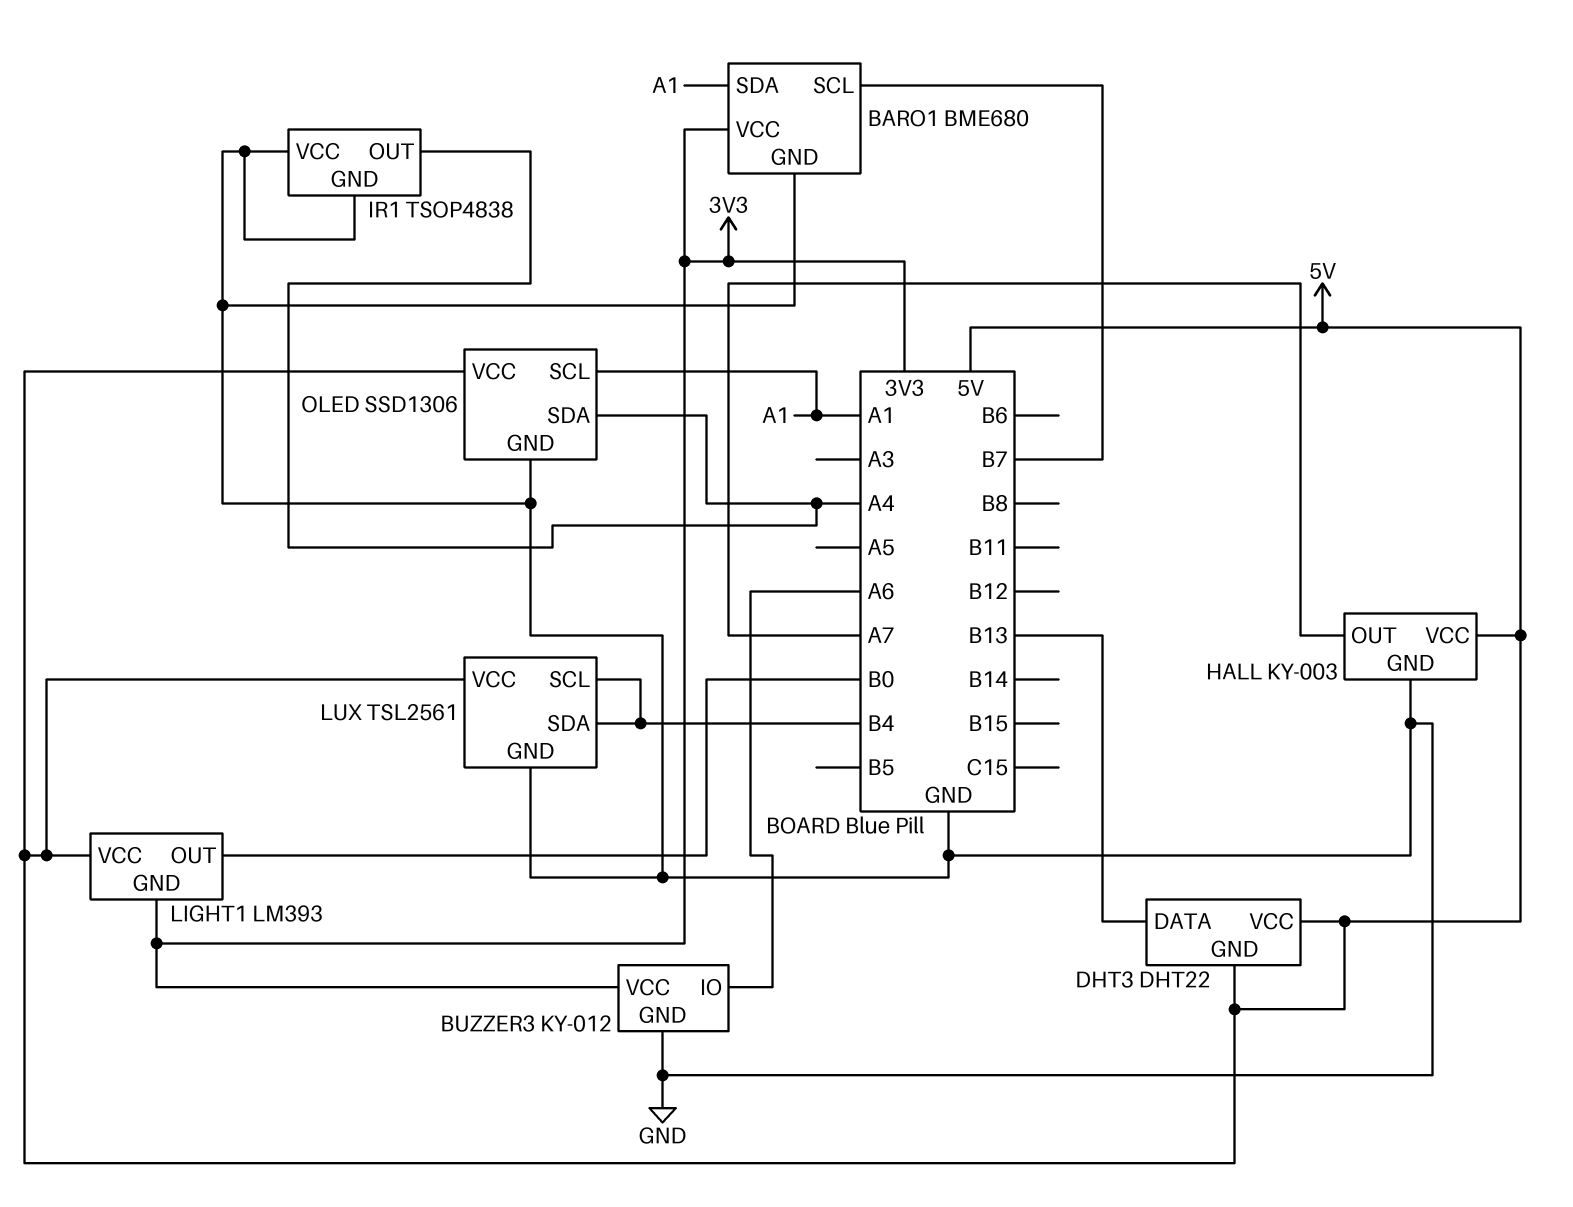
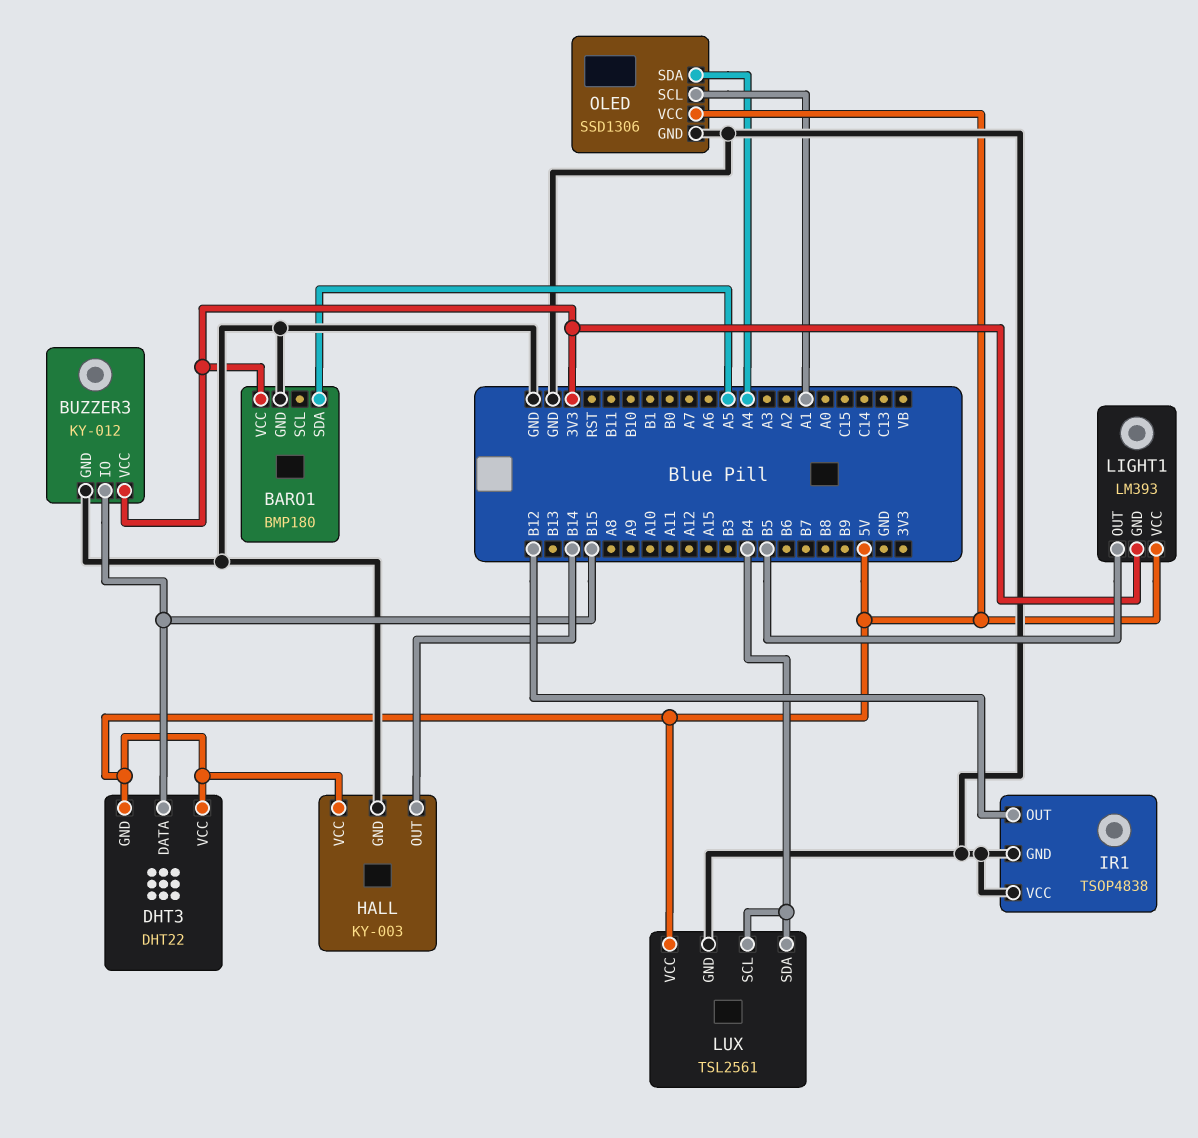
BARO1: BME680 -> BMP180
BARO1 pin SCL: B7 -> none
BARO1 pin SDA: A1 -> A5
BUZZER3 pin IO: A6 -> B15
DHT3 pin DATA: B13 -> B15
HALL pin OUT: A7 -> B14
IR1 pin OUT: A4 -> B12
LIGHT1 pin OUT: B0 -> B5

